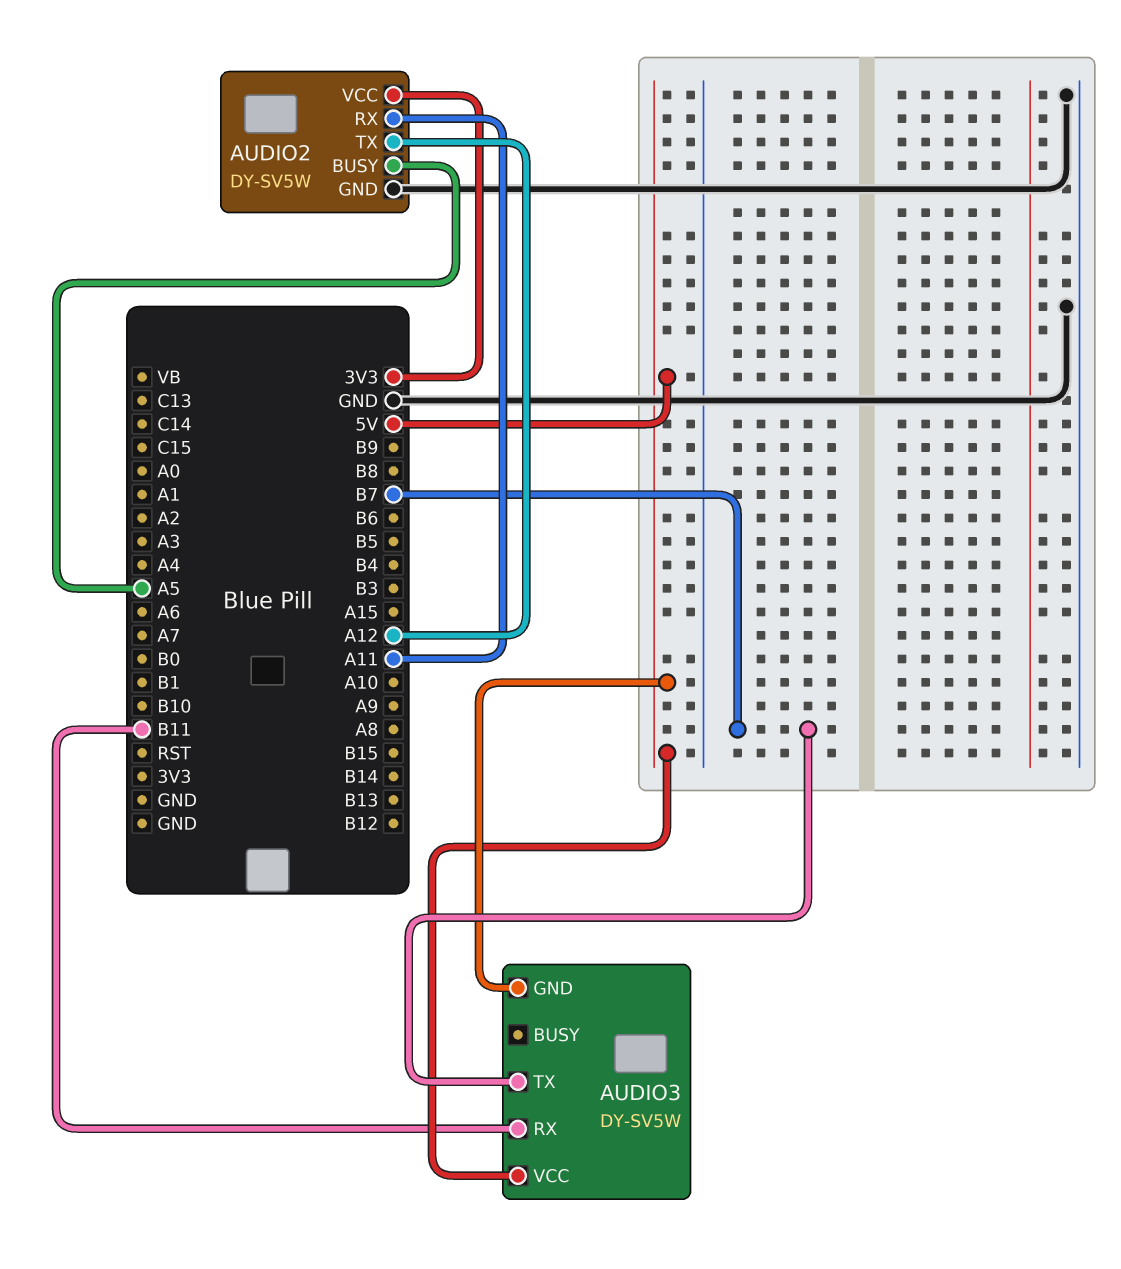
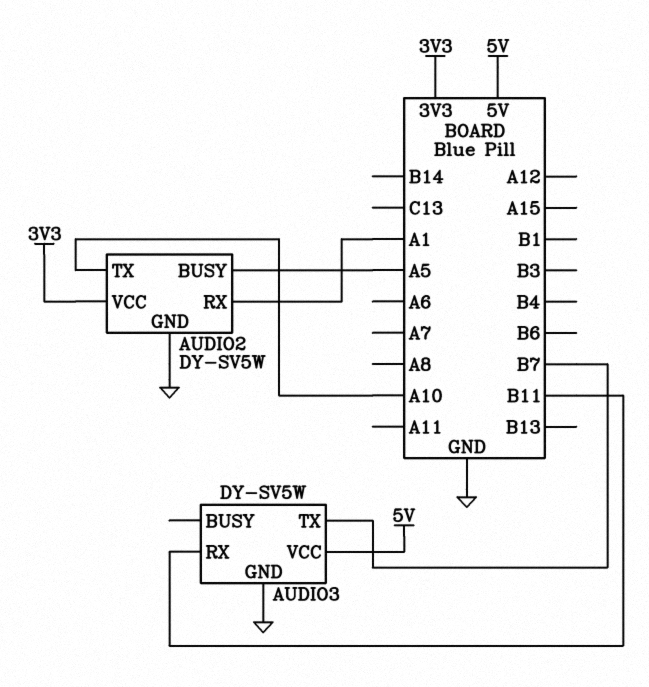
AUDIO2 pin RX: A11 -> A1
AUDIO2 pin TX: A12 -> A10
AUDIO3 pin GND: 5V -> GND

